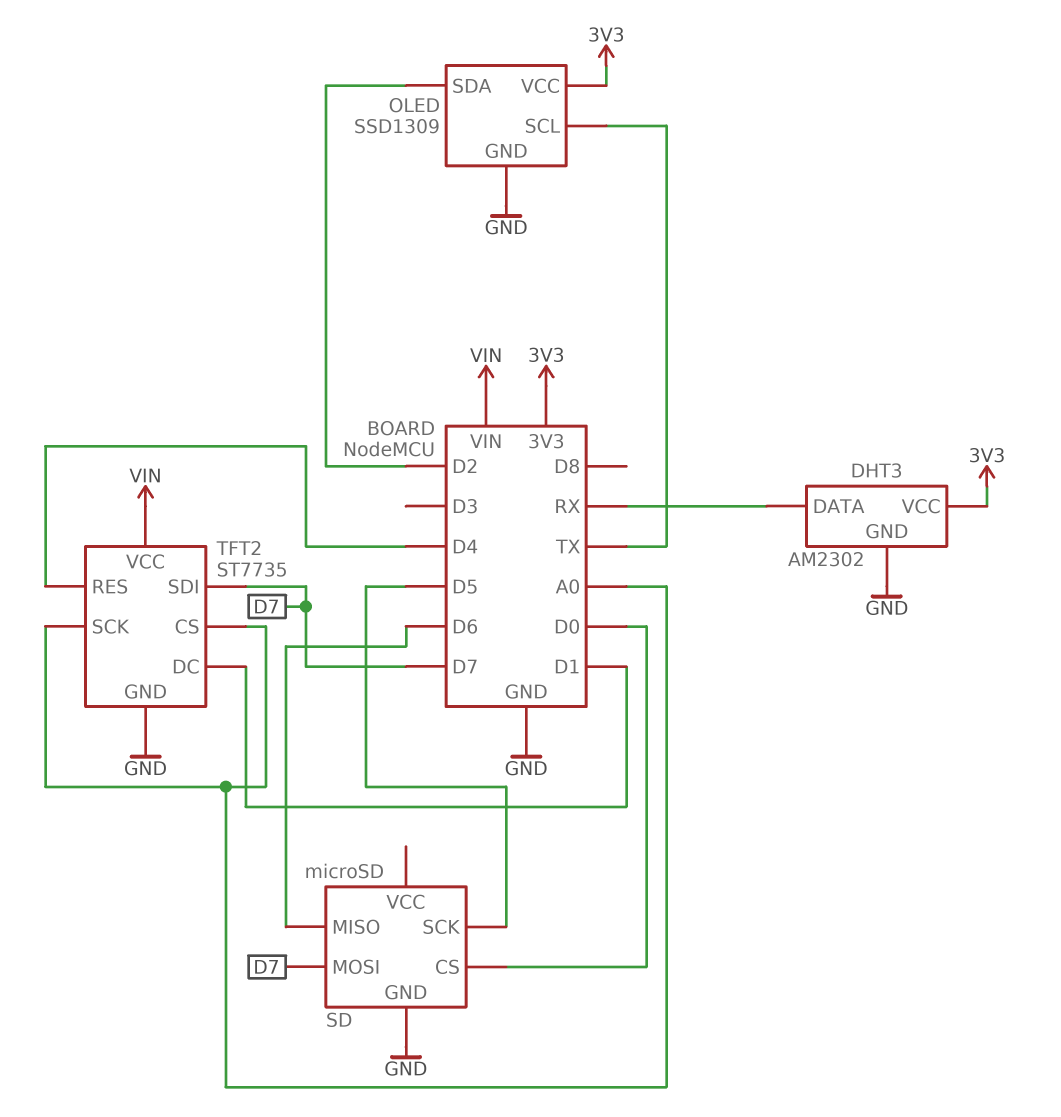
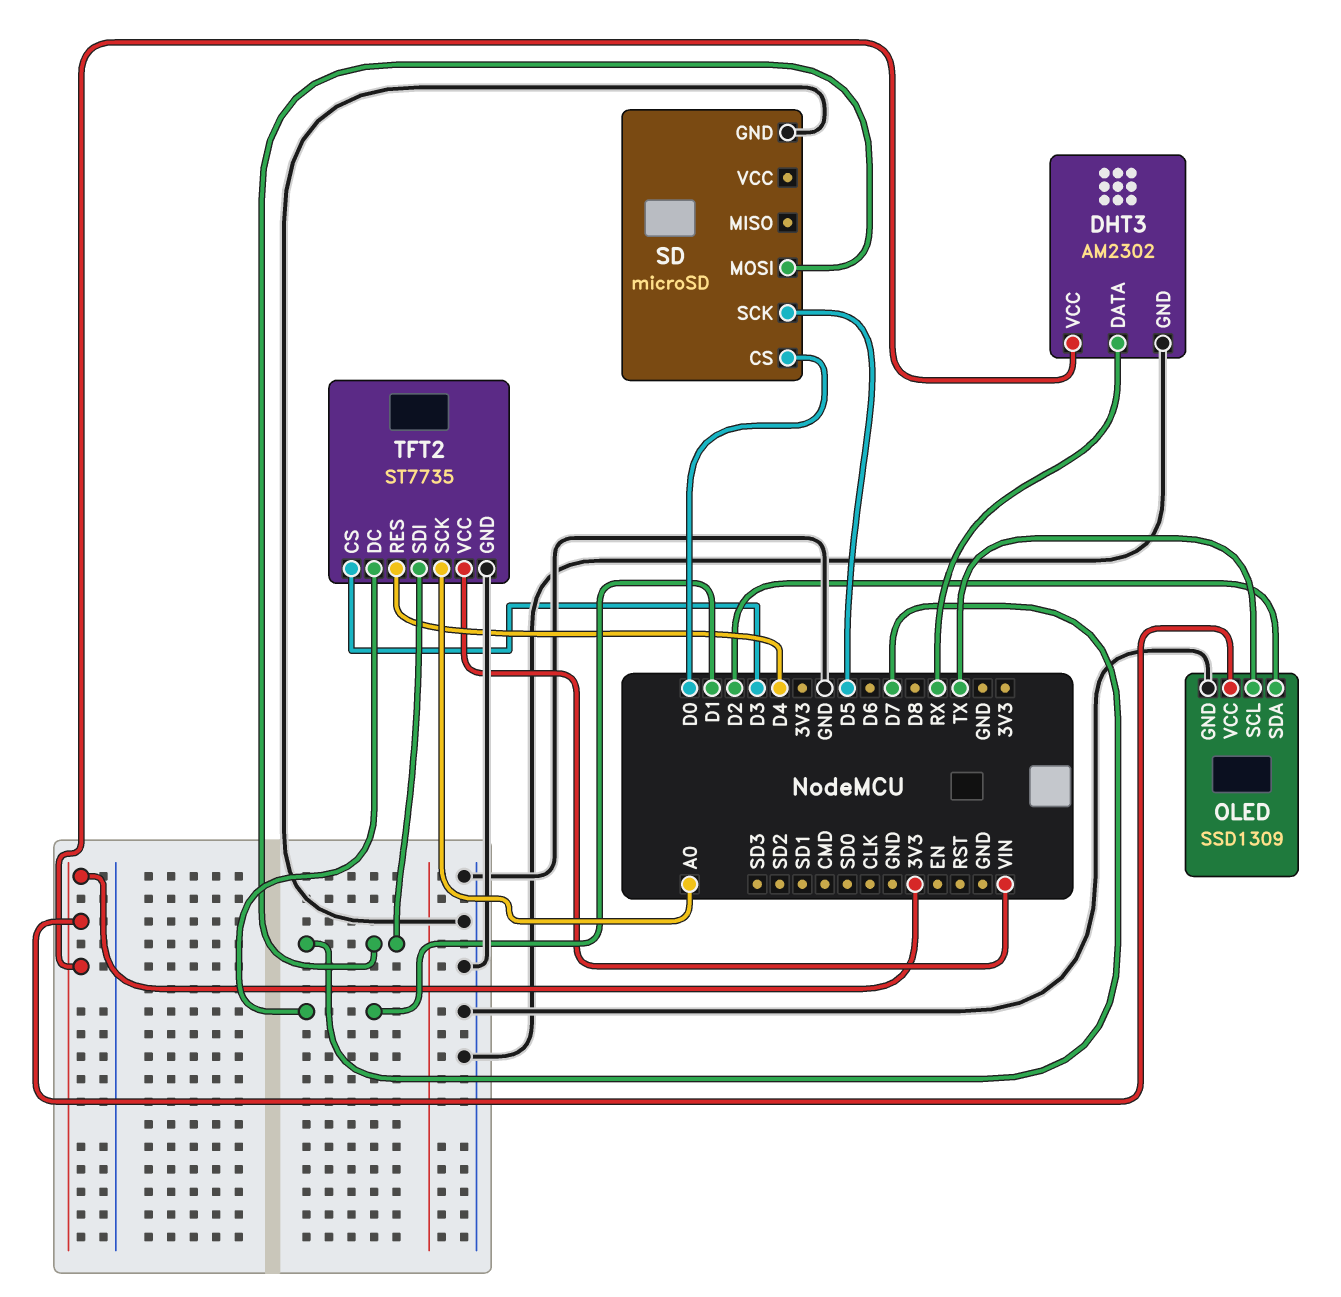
SD pin MISO: D6 -> none
TFT2 pin CS: A0 -> D3

